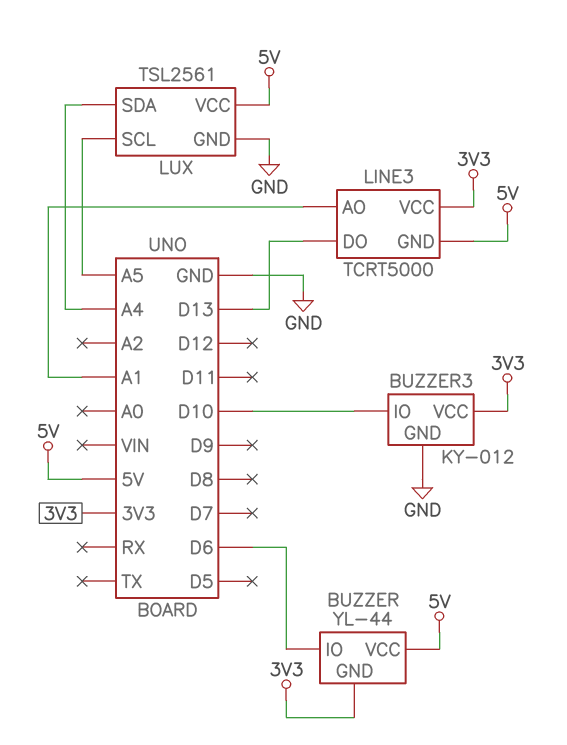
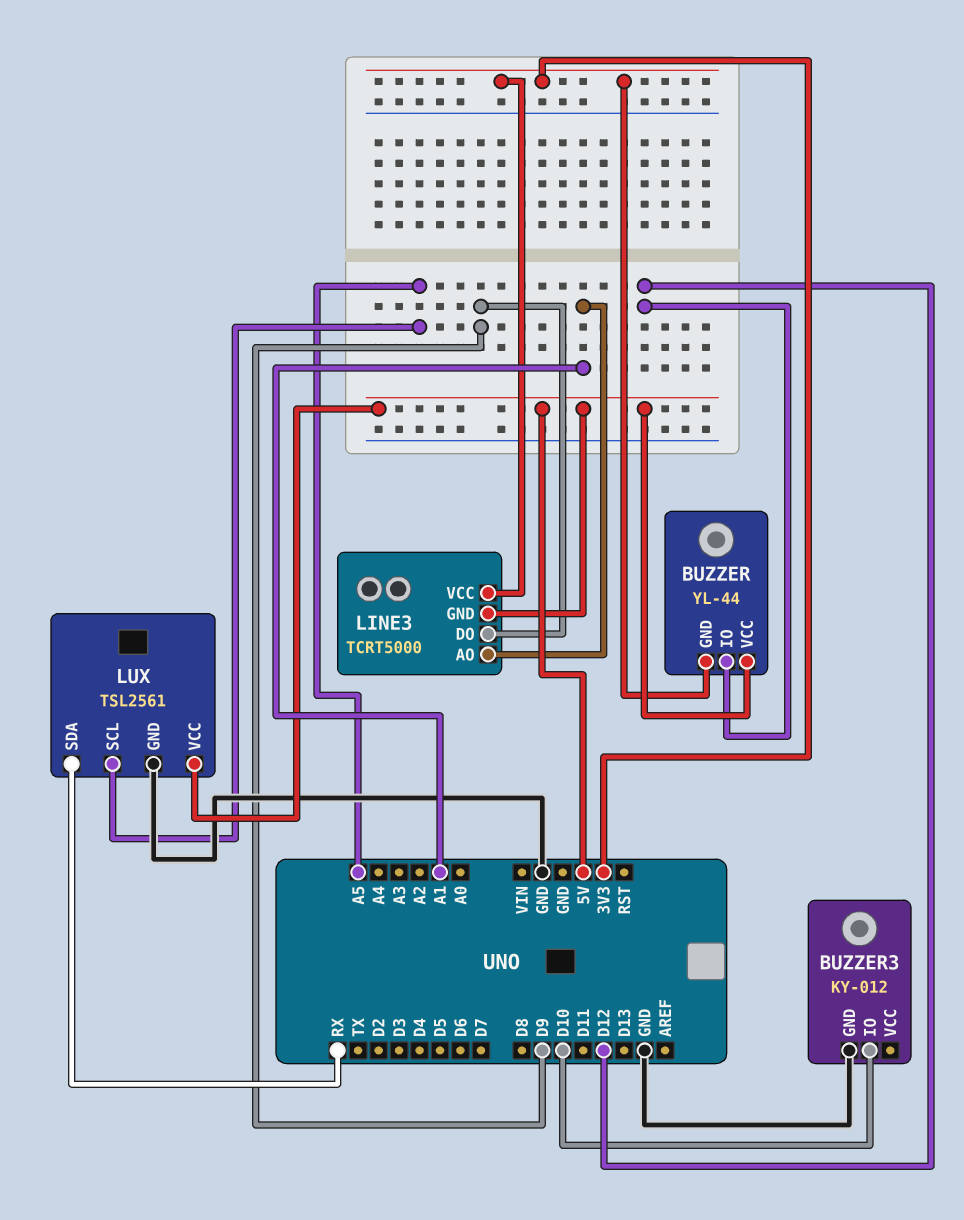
BUZZER pin IO: D6 -> D12
BUZZER3 pin VCC: 3V3 -> none
LINE3 pin DO: D13 -> D9
LUX pin SDA: A4 -> RX

